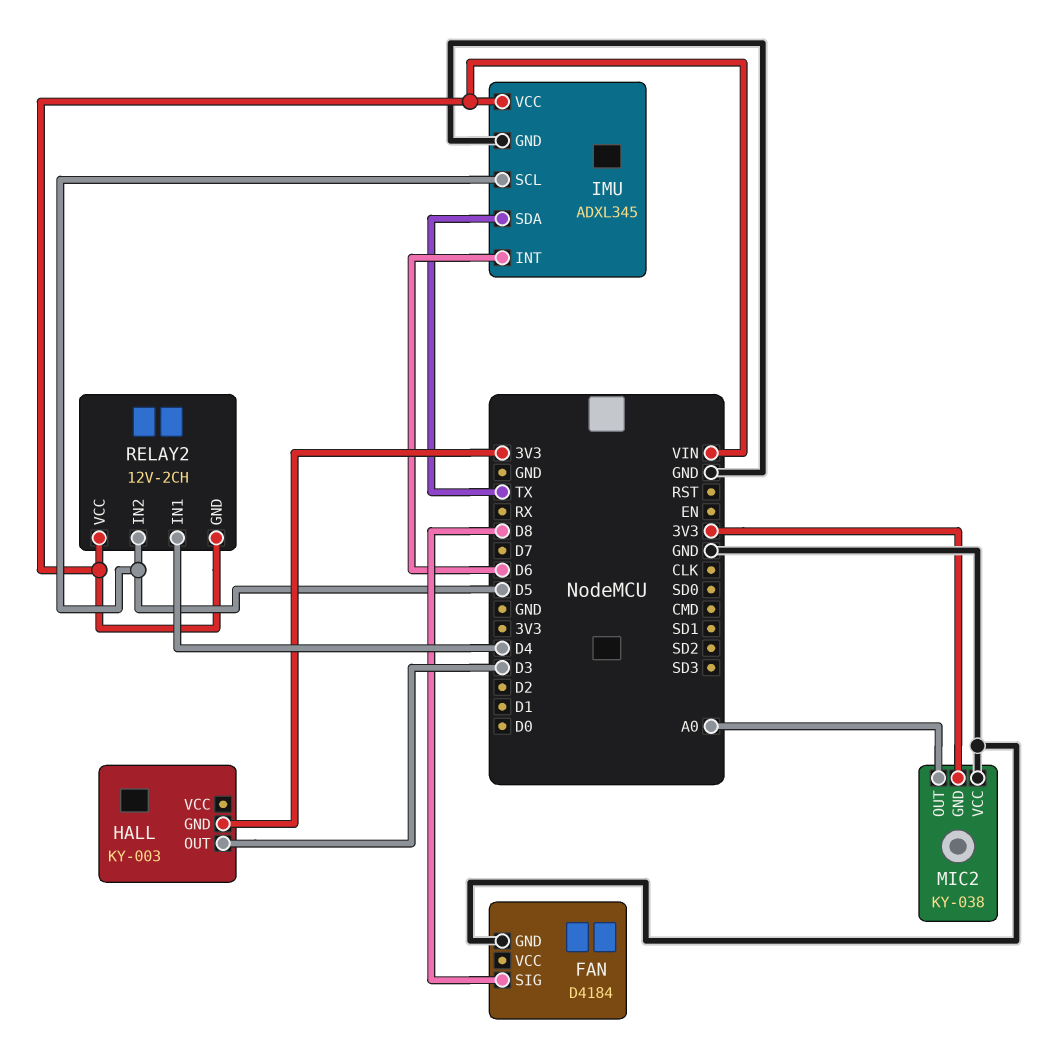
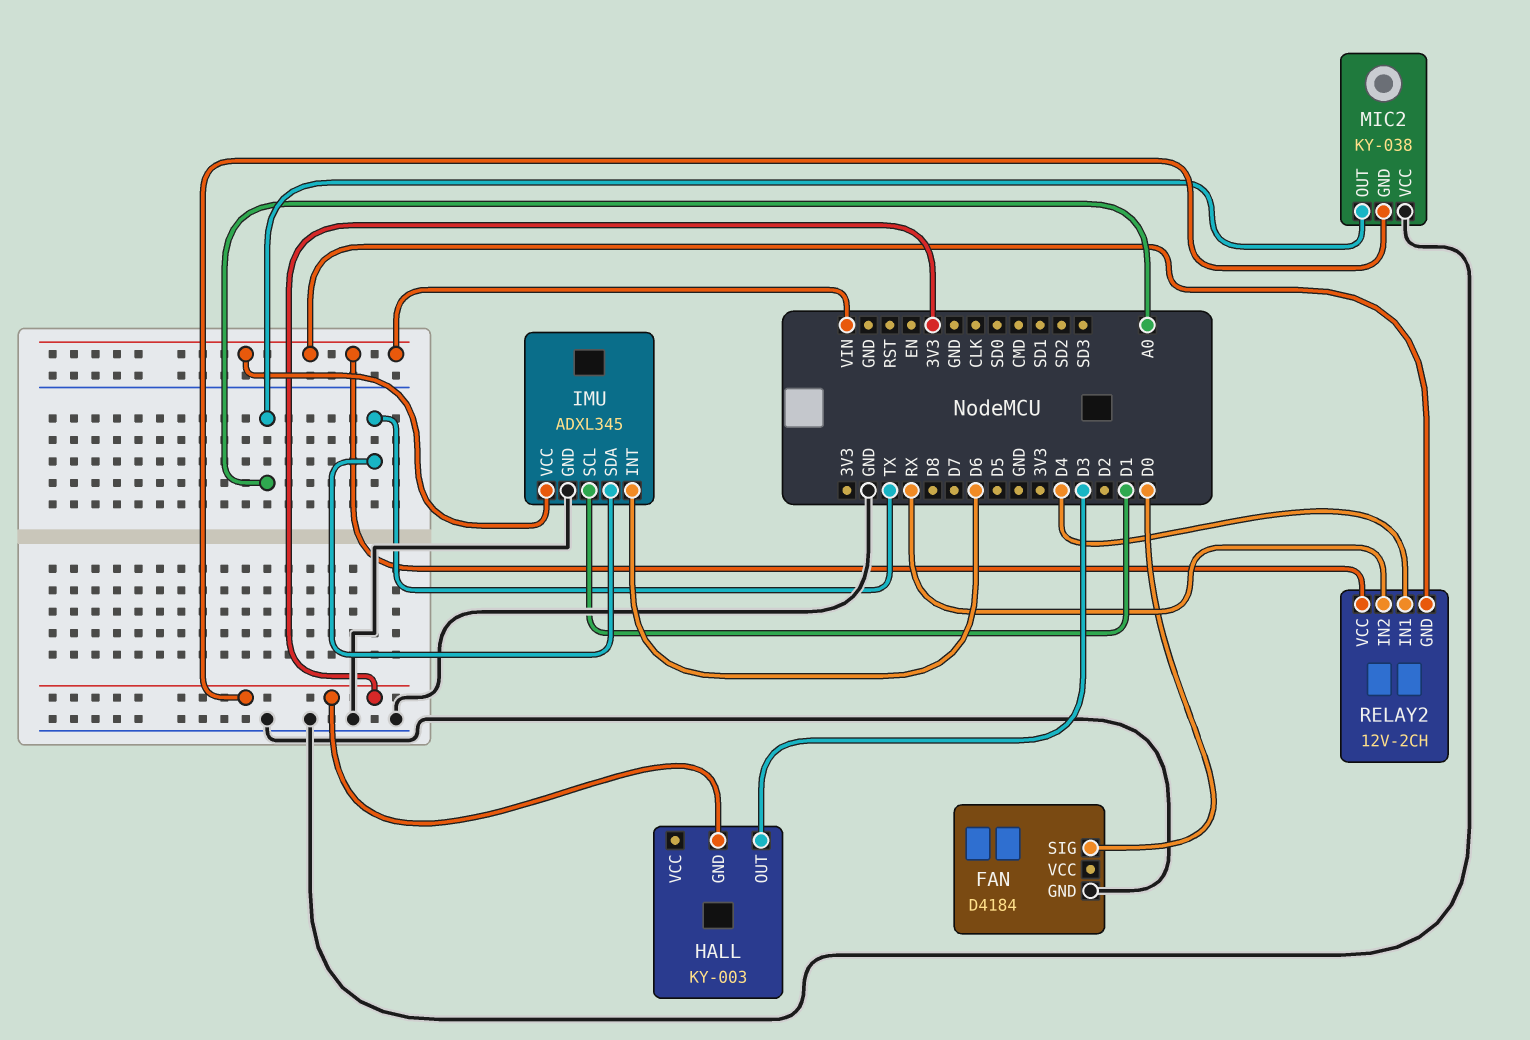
FAN pin SIG: D8 -> D0
IMU pin SCL: D5 -> D1
RELAY2 pin IN2: D5 -> RX

